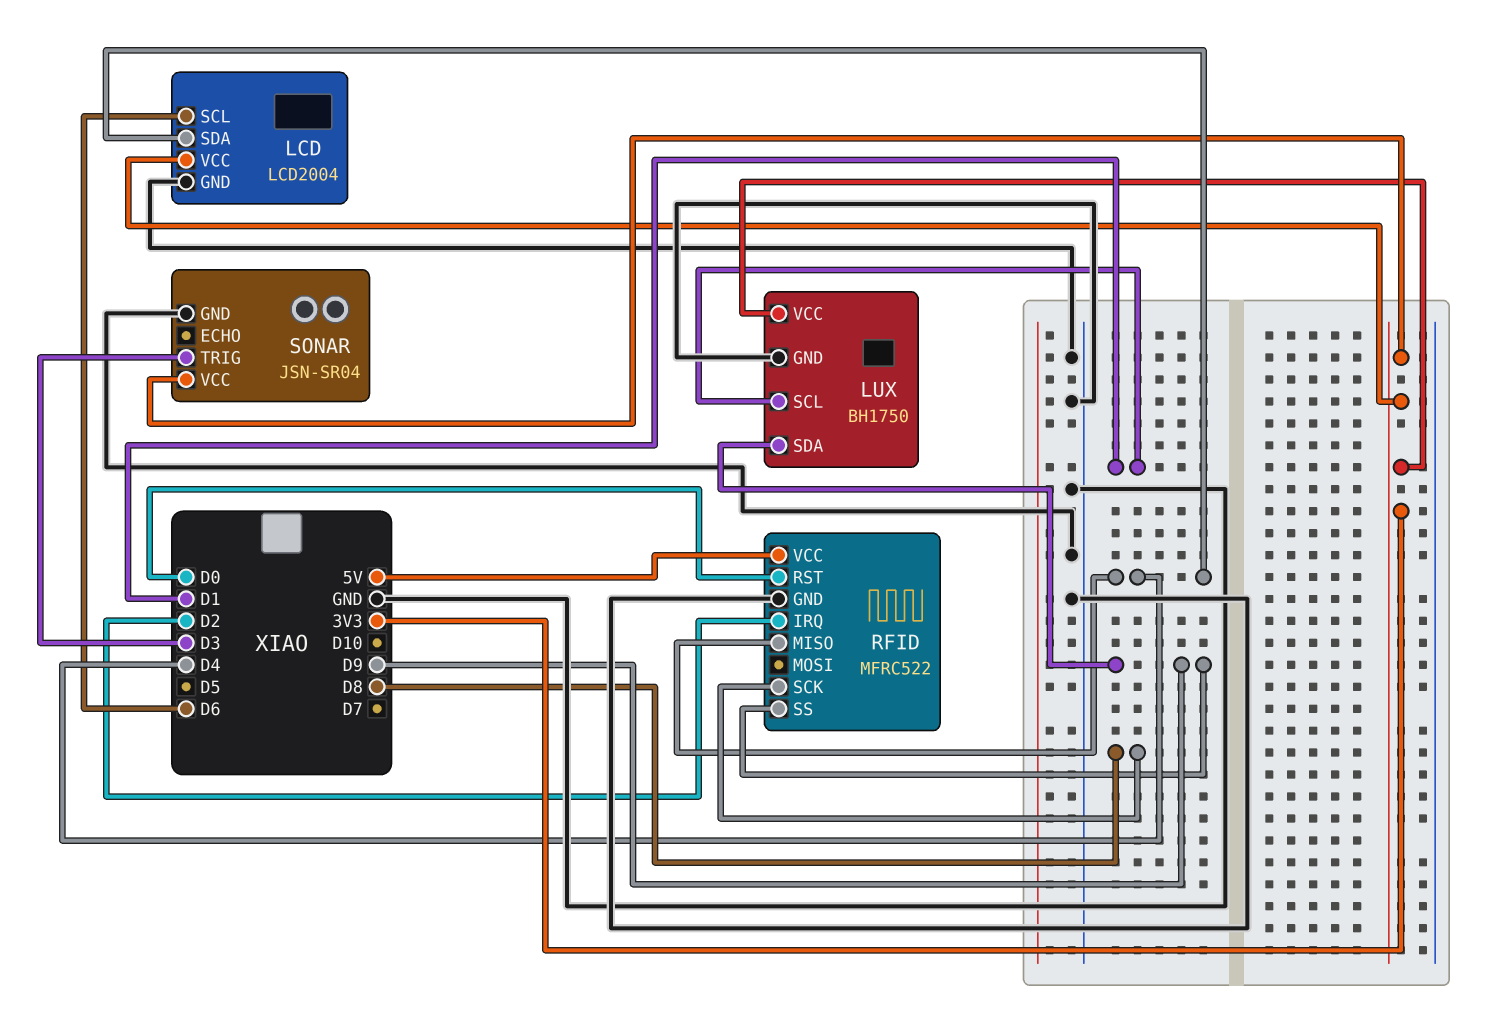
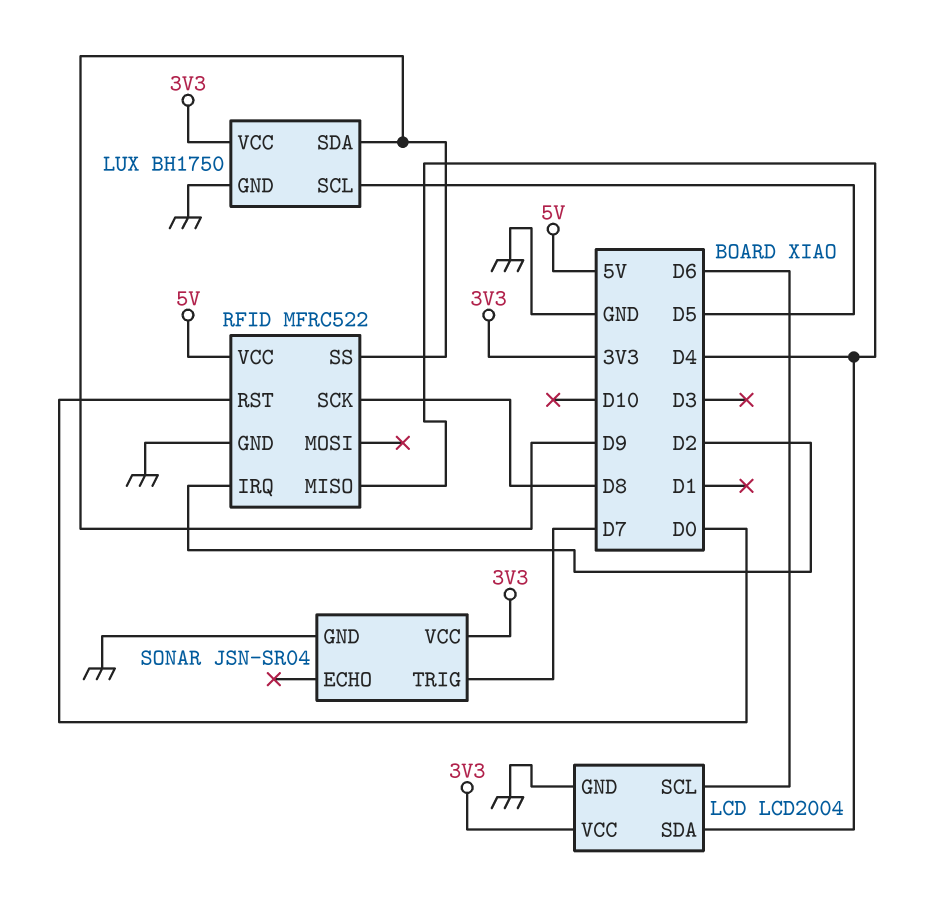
LUX pin SCL: D1 -> D5
SONAR pin TRIG: D3 -> D7

